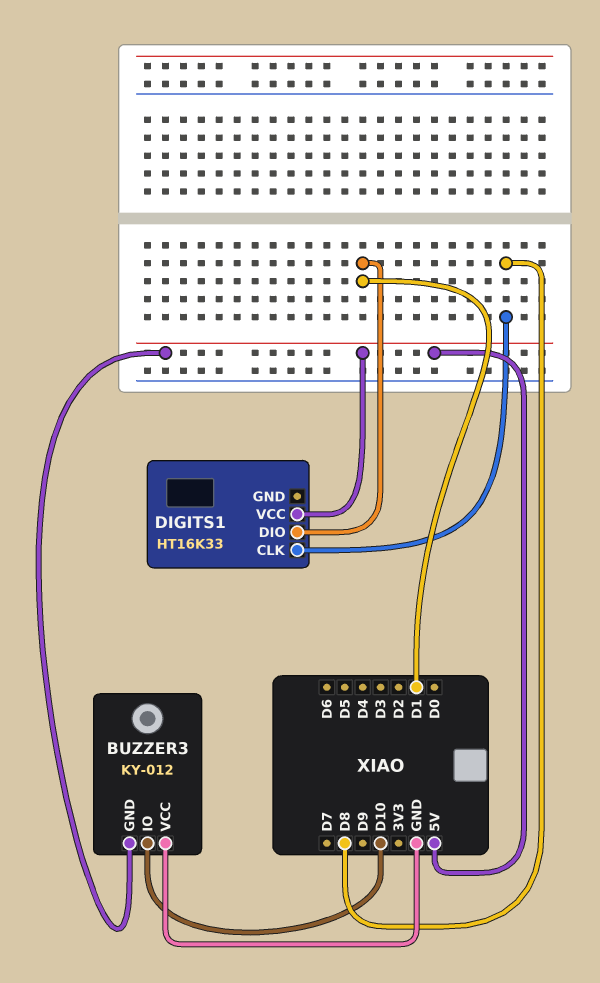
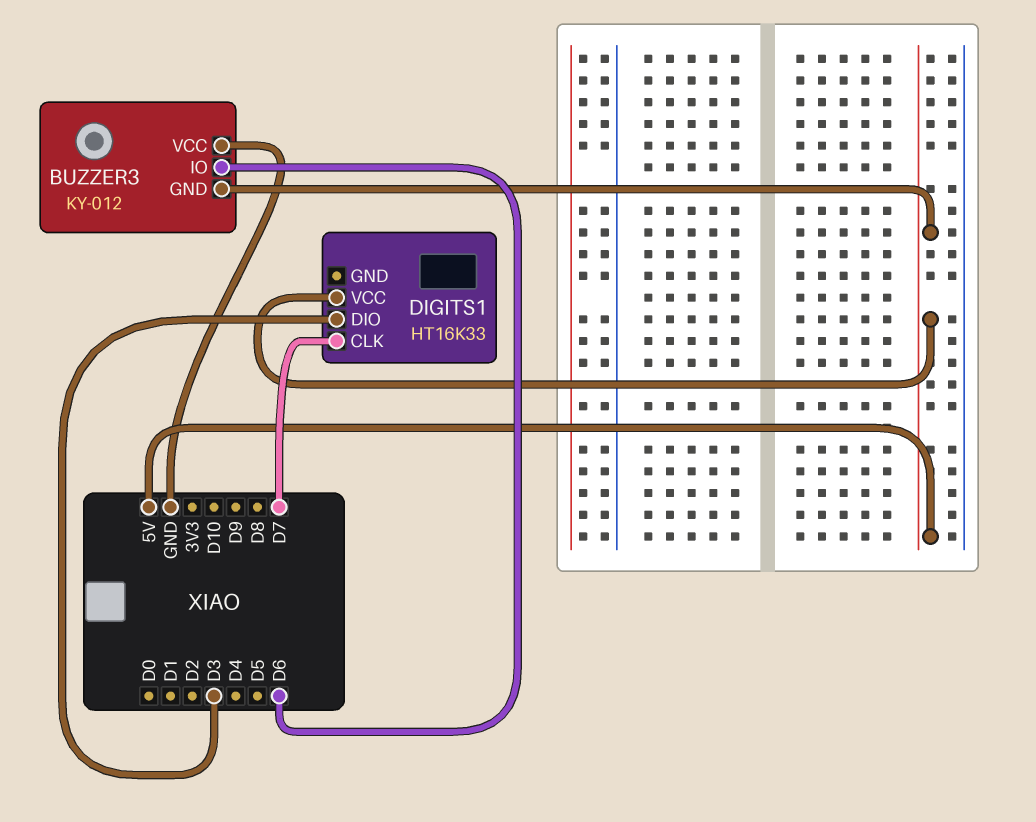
BUZZER3 pin IO: D10 -> D6
DIGITS1 pin CLK: D8 -> D7
DIGITS1 pin DIO: D1 -> D3

